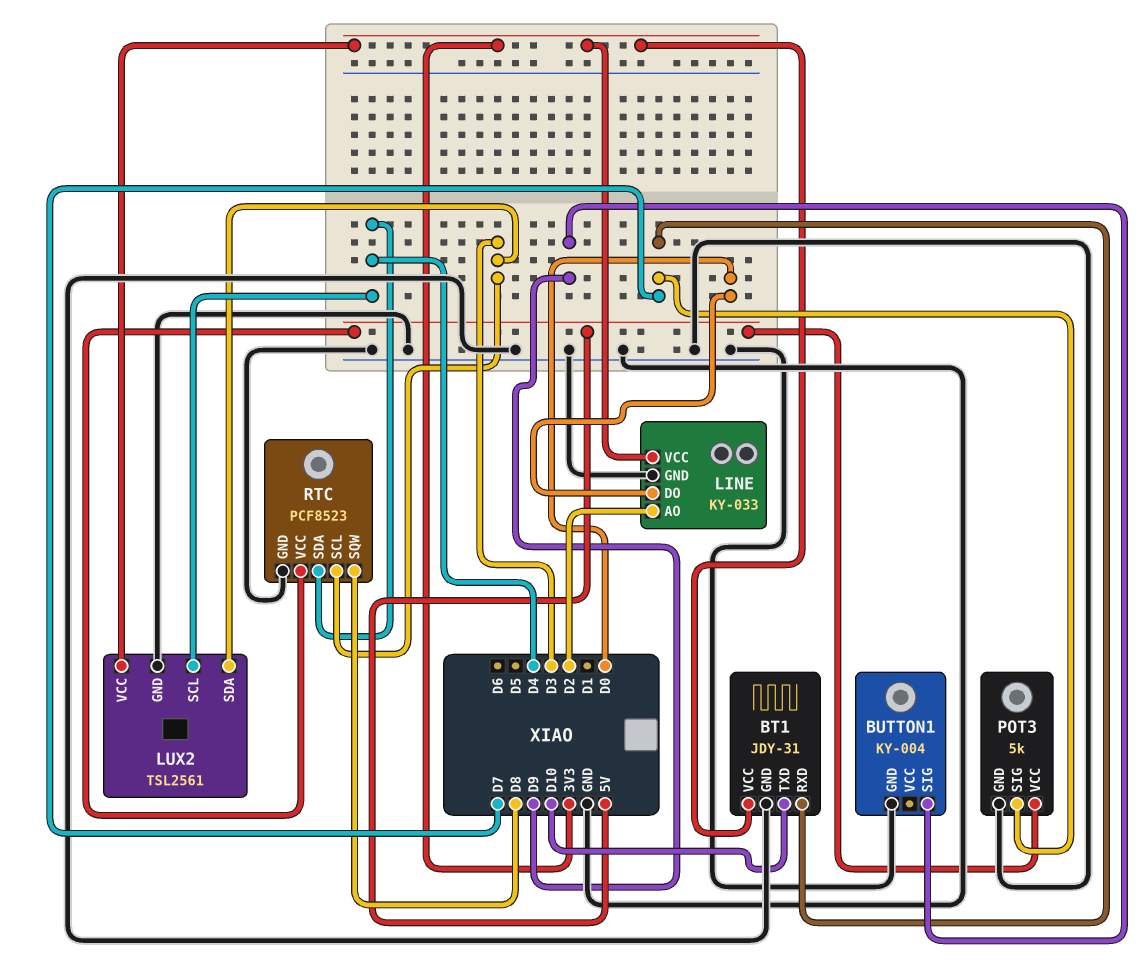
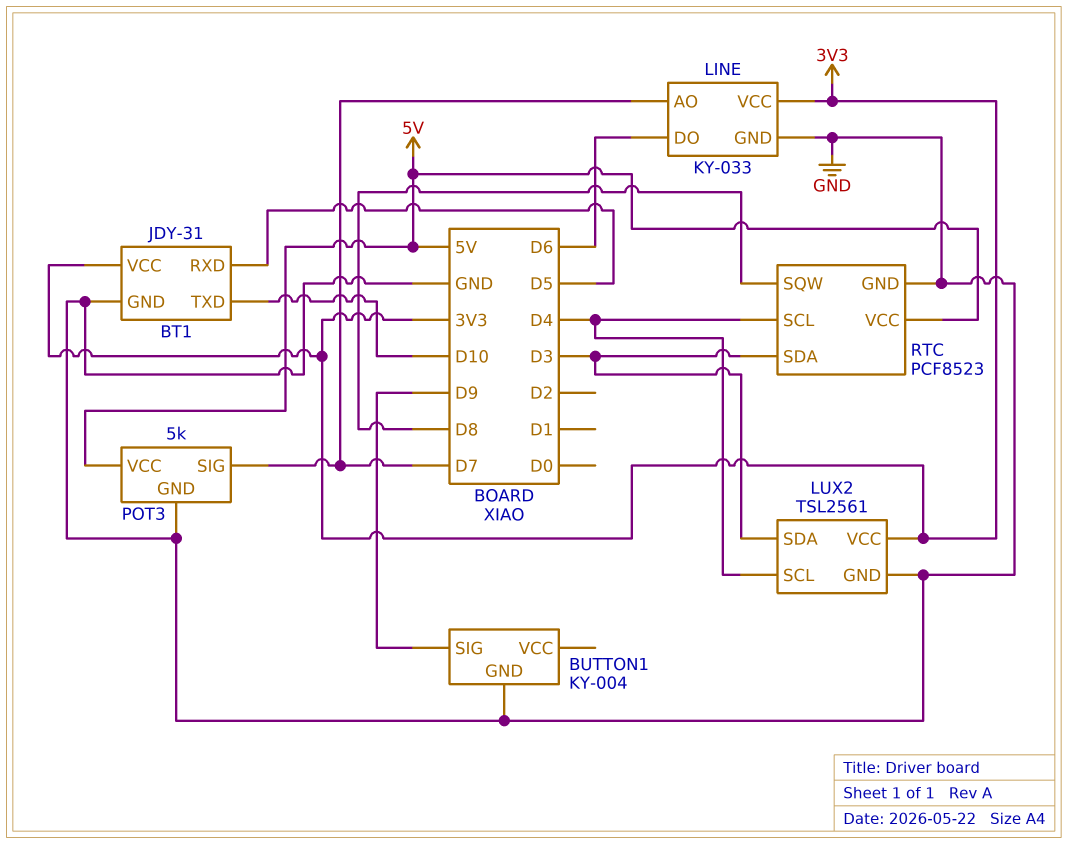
BT1 pin RXD: D7 -> D5
LINE pin AO: D2 -> D7
LINE pin DO: D0 -> D6
RTC pin SCL: D3 -> D4
RTC pin SDA: D4 -> D3

